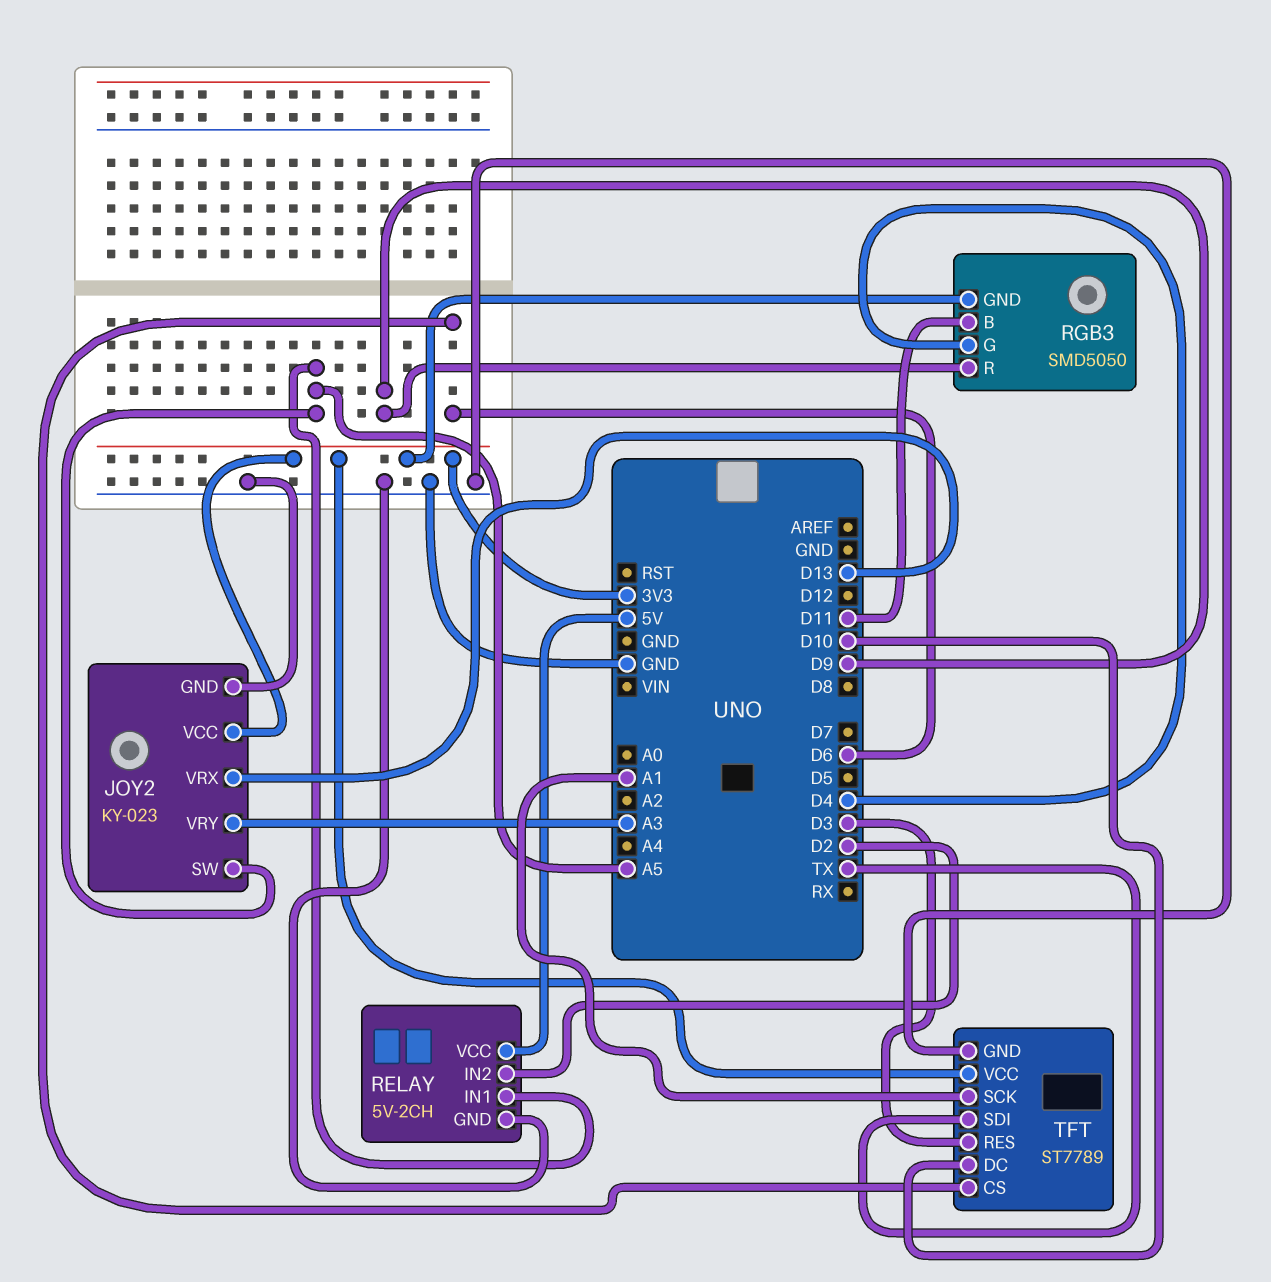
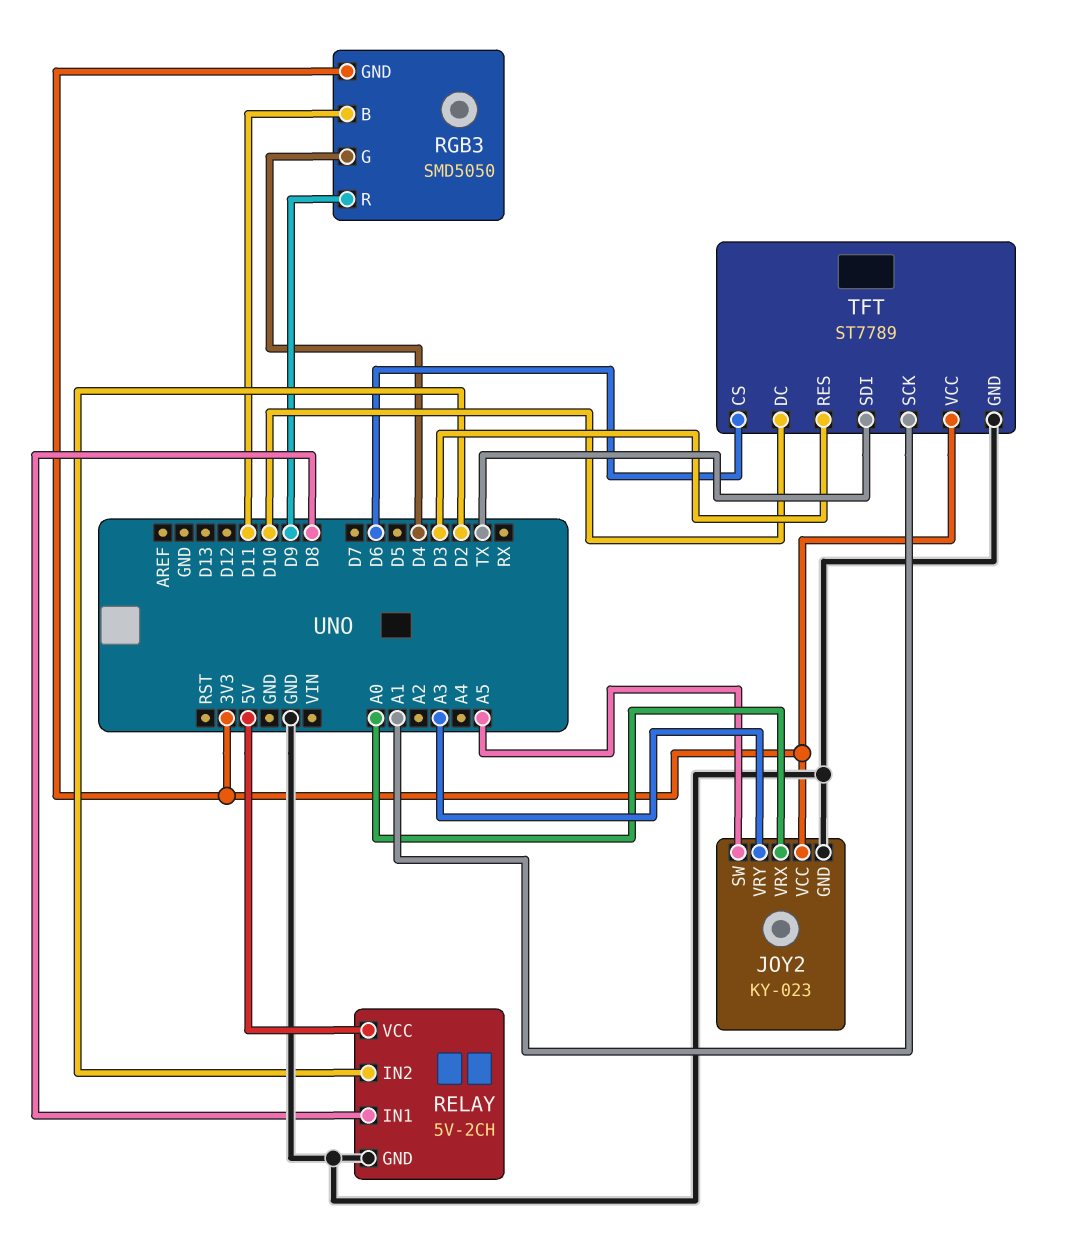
JOY2 pin VRX: D13 -> A0
RELAY pin IN1: A5 -> D8

